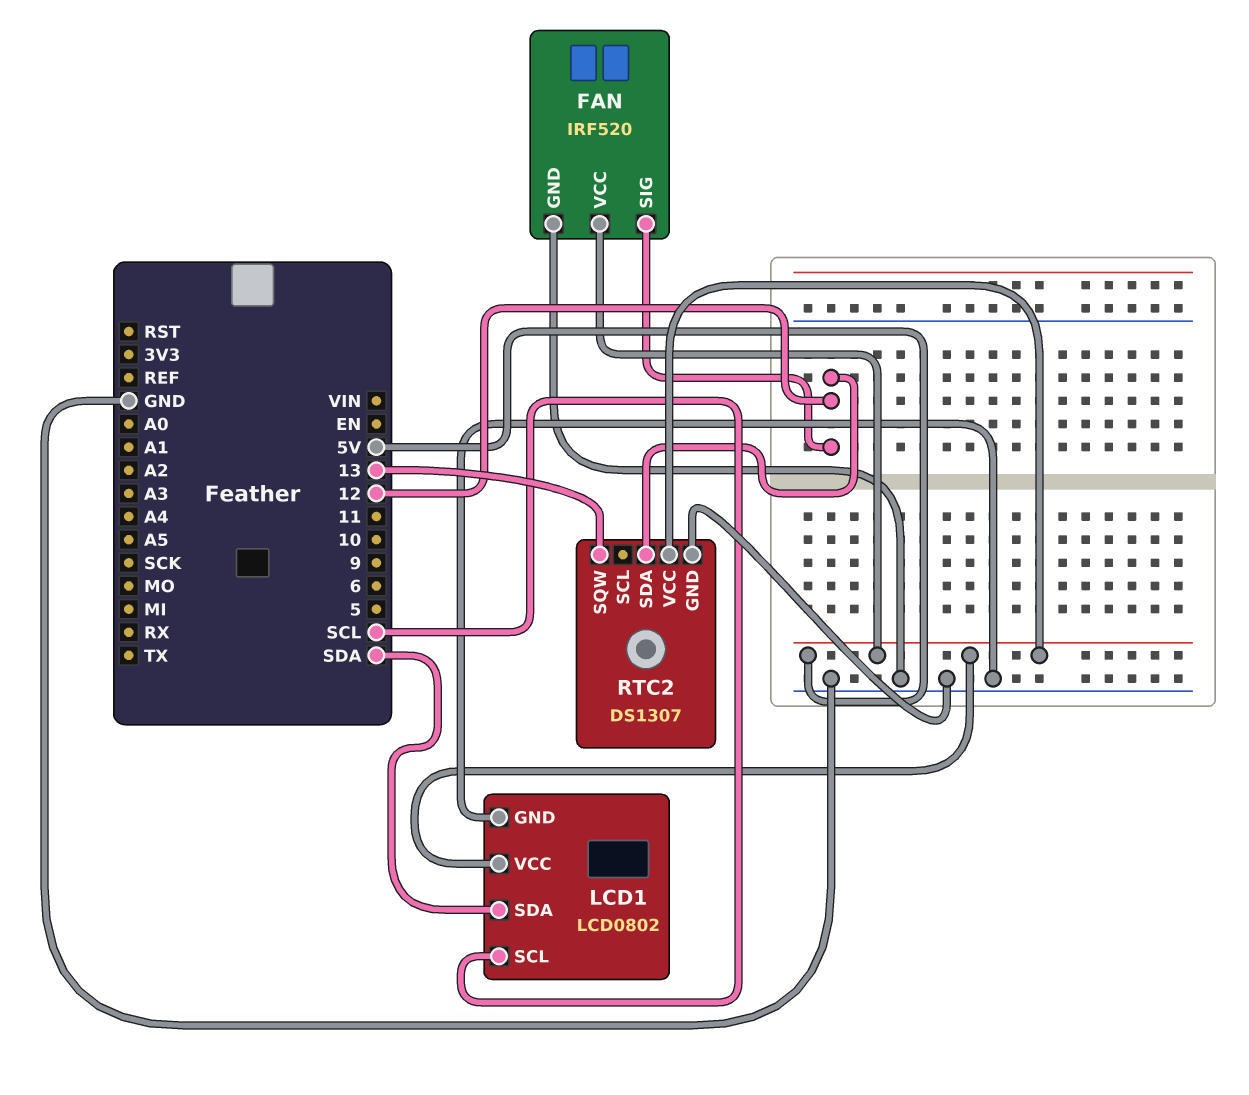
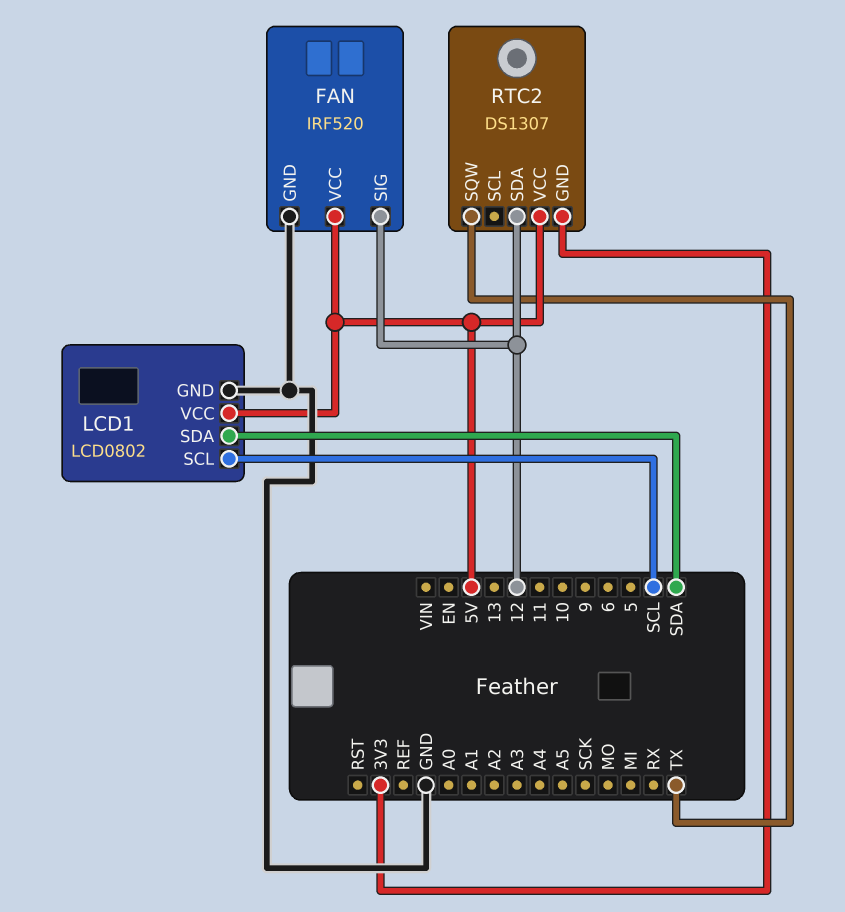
RTC2 pin GND: GND -> 3V3
RTC2 pin SQW: 13 -> TX

